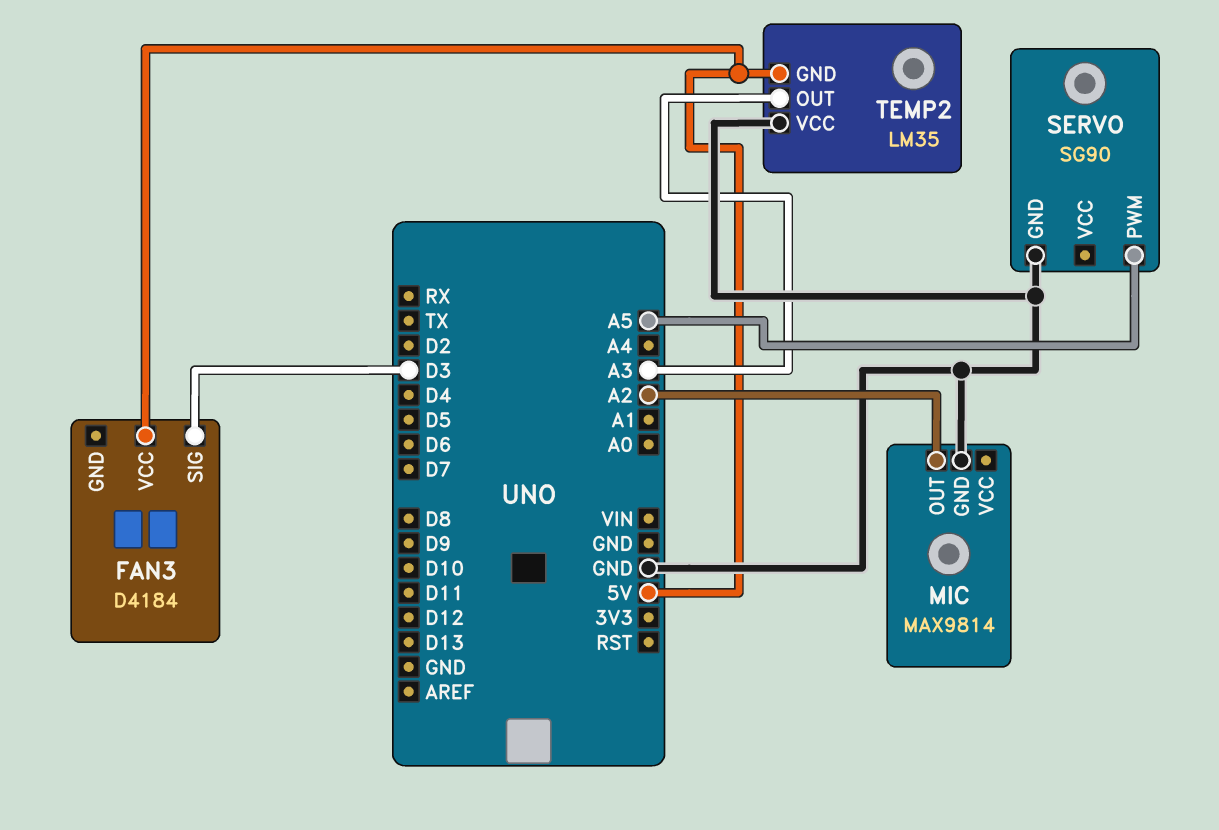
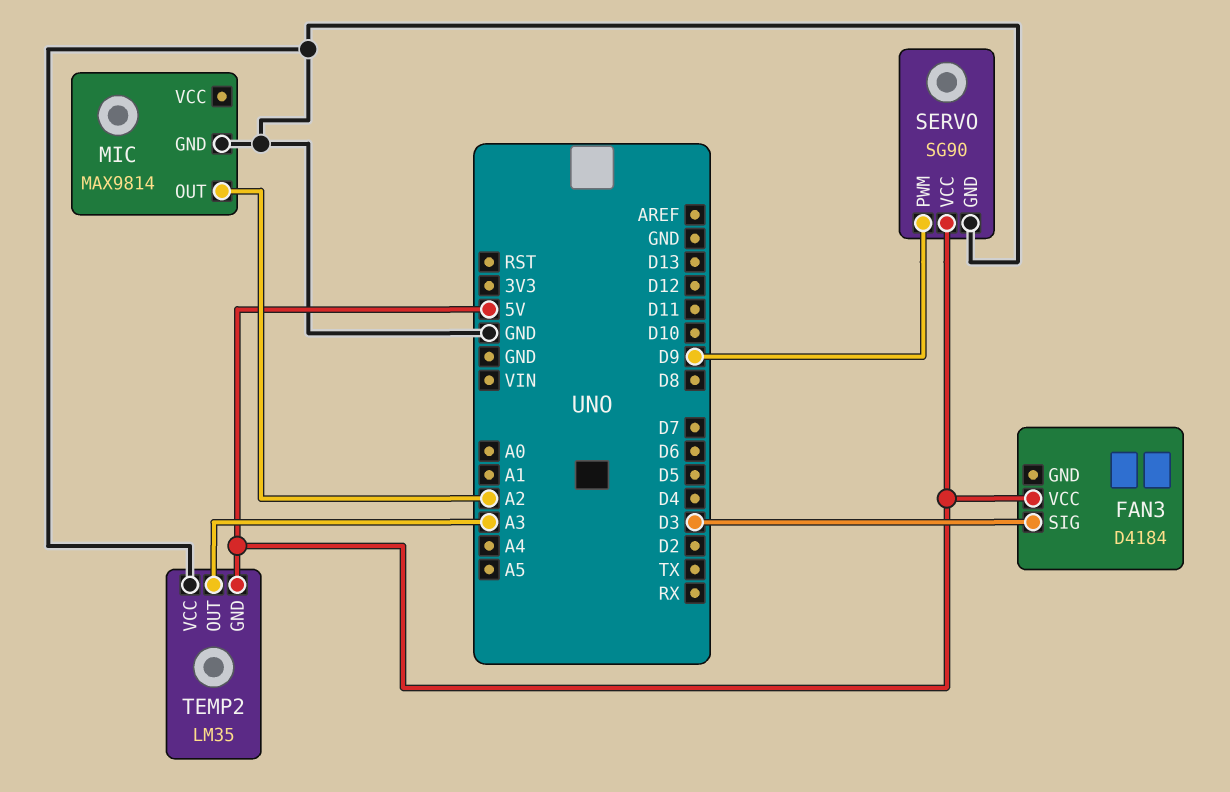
SERVO pin PWM: A5 -> D9
SERVO pin VCC: none -> 5V

